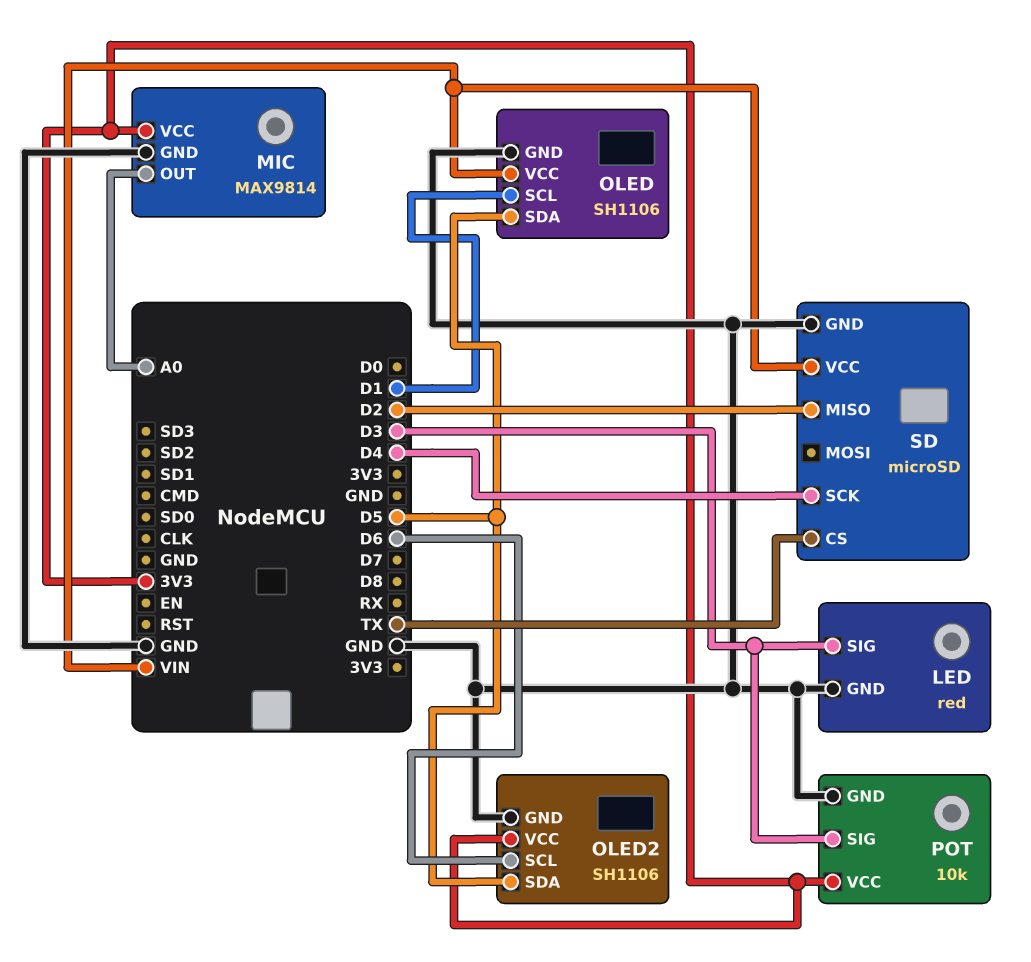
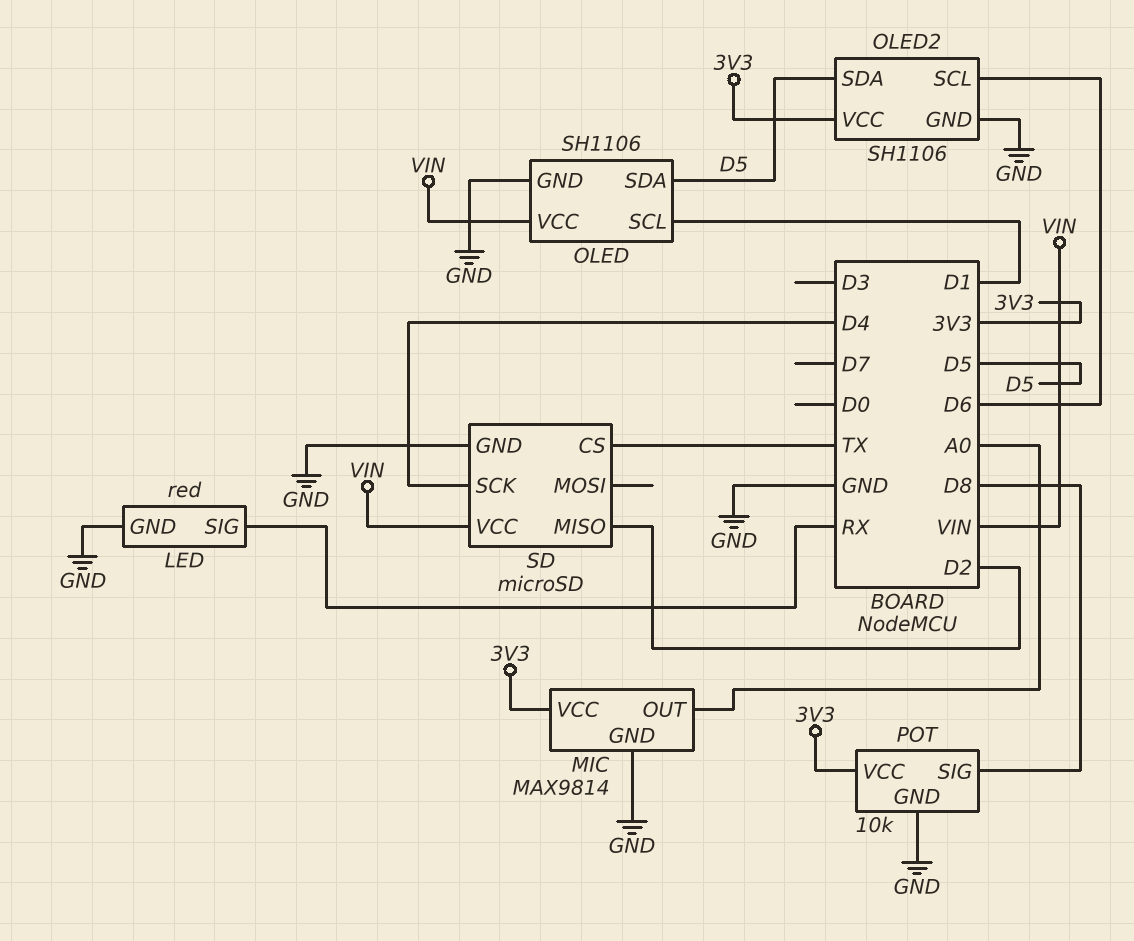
LED pin SIG: D3 -> RX
POT pin SIG: D3 -> D8

